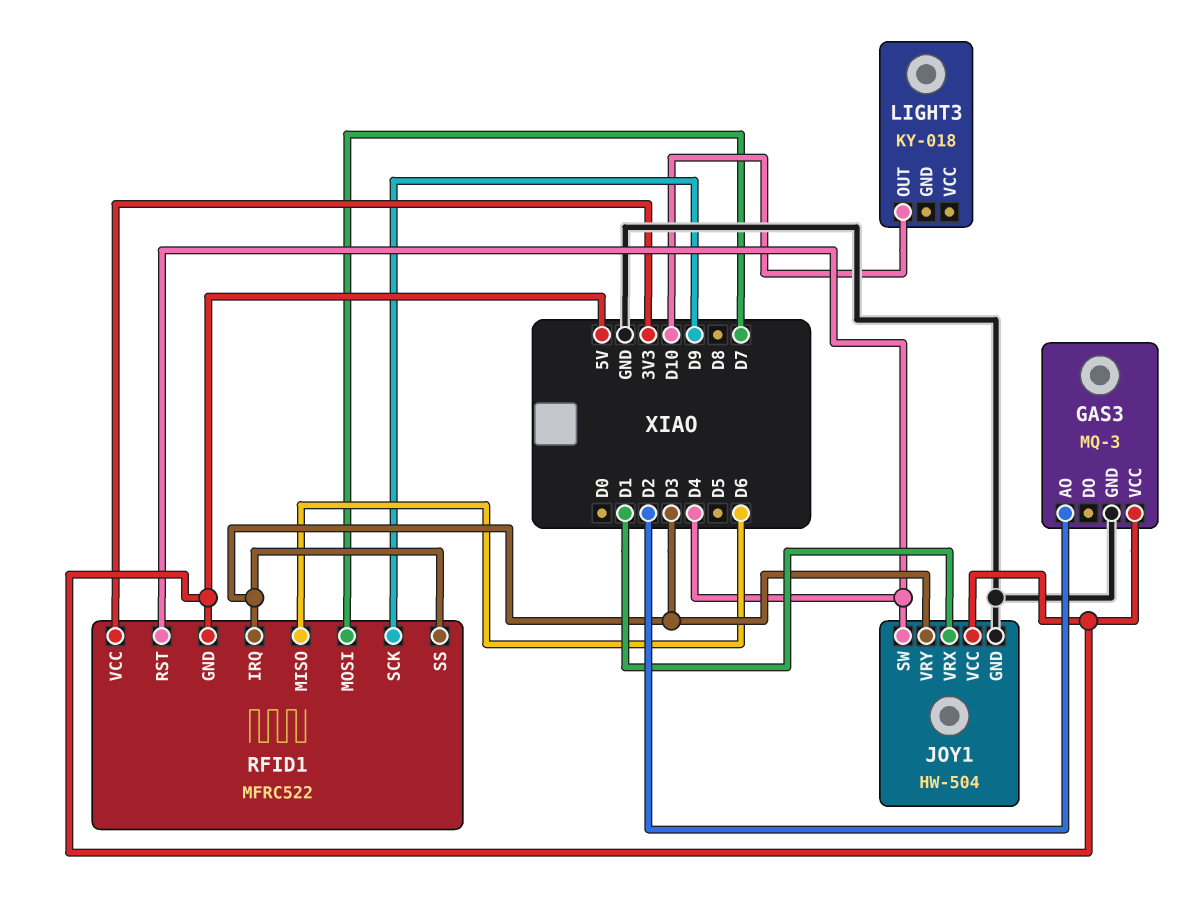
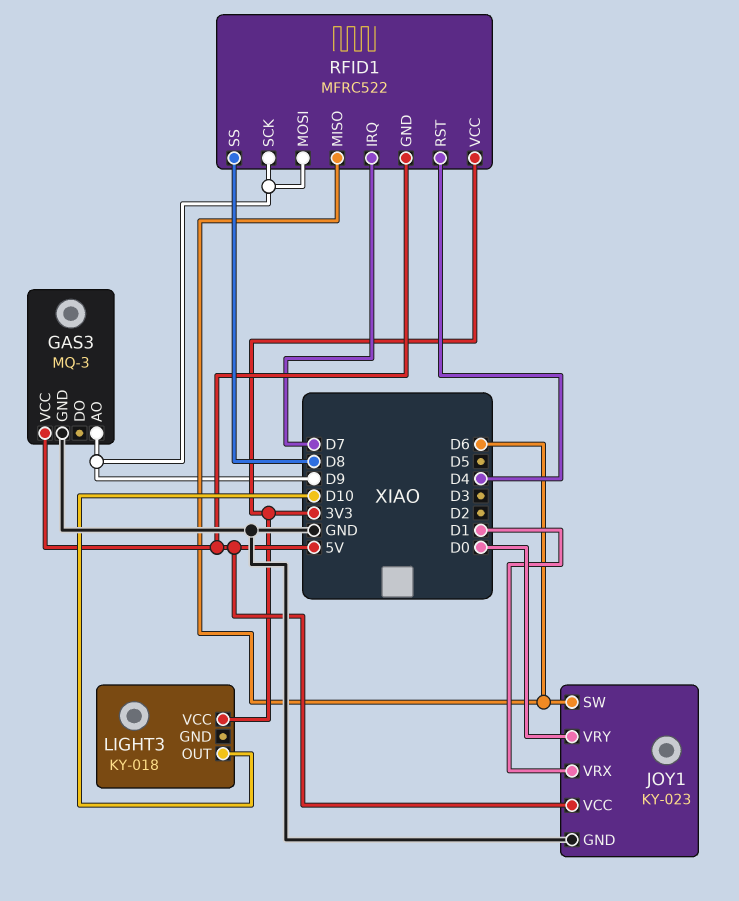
GAS3 pin AO: D2 -> D9
JOY1: HW-504 -> KY-023
JOY1 pin SW: D4 -> D6
JOY1 pin VRY: D3 -> D0
LIGHT3 pin VCC: none -> 3V3
RFID1 pin IRQ: D3 -> D7
RFID1 pin MOSI: D7 -> D9
RFID1 pin SS: D3 -> D8

